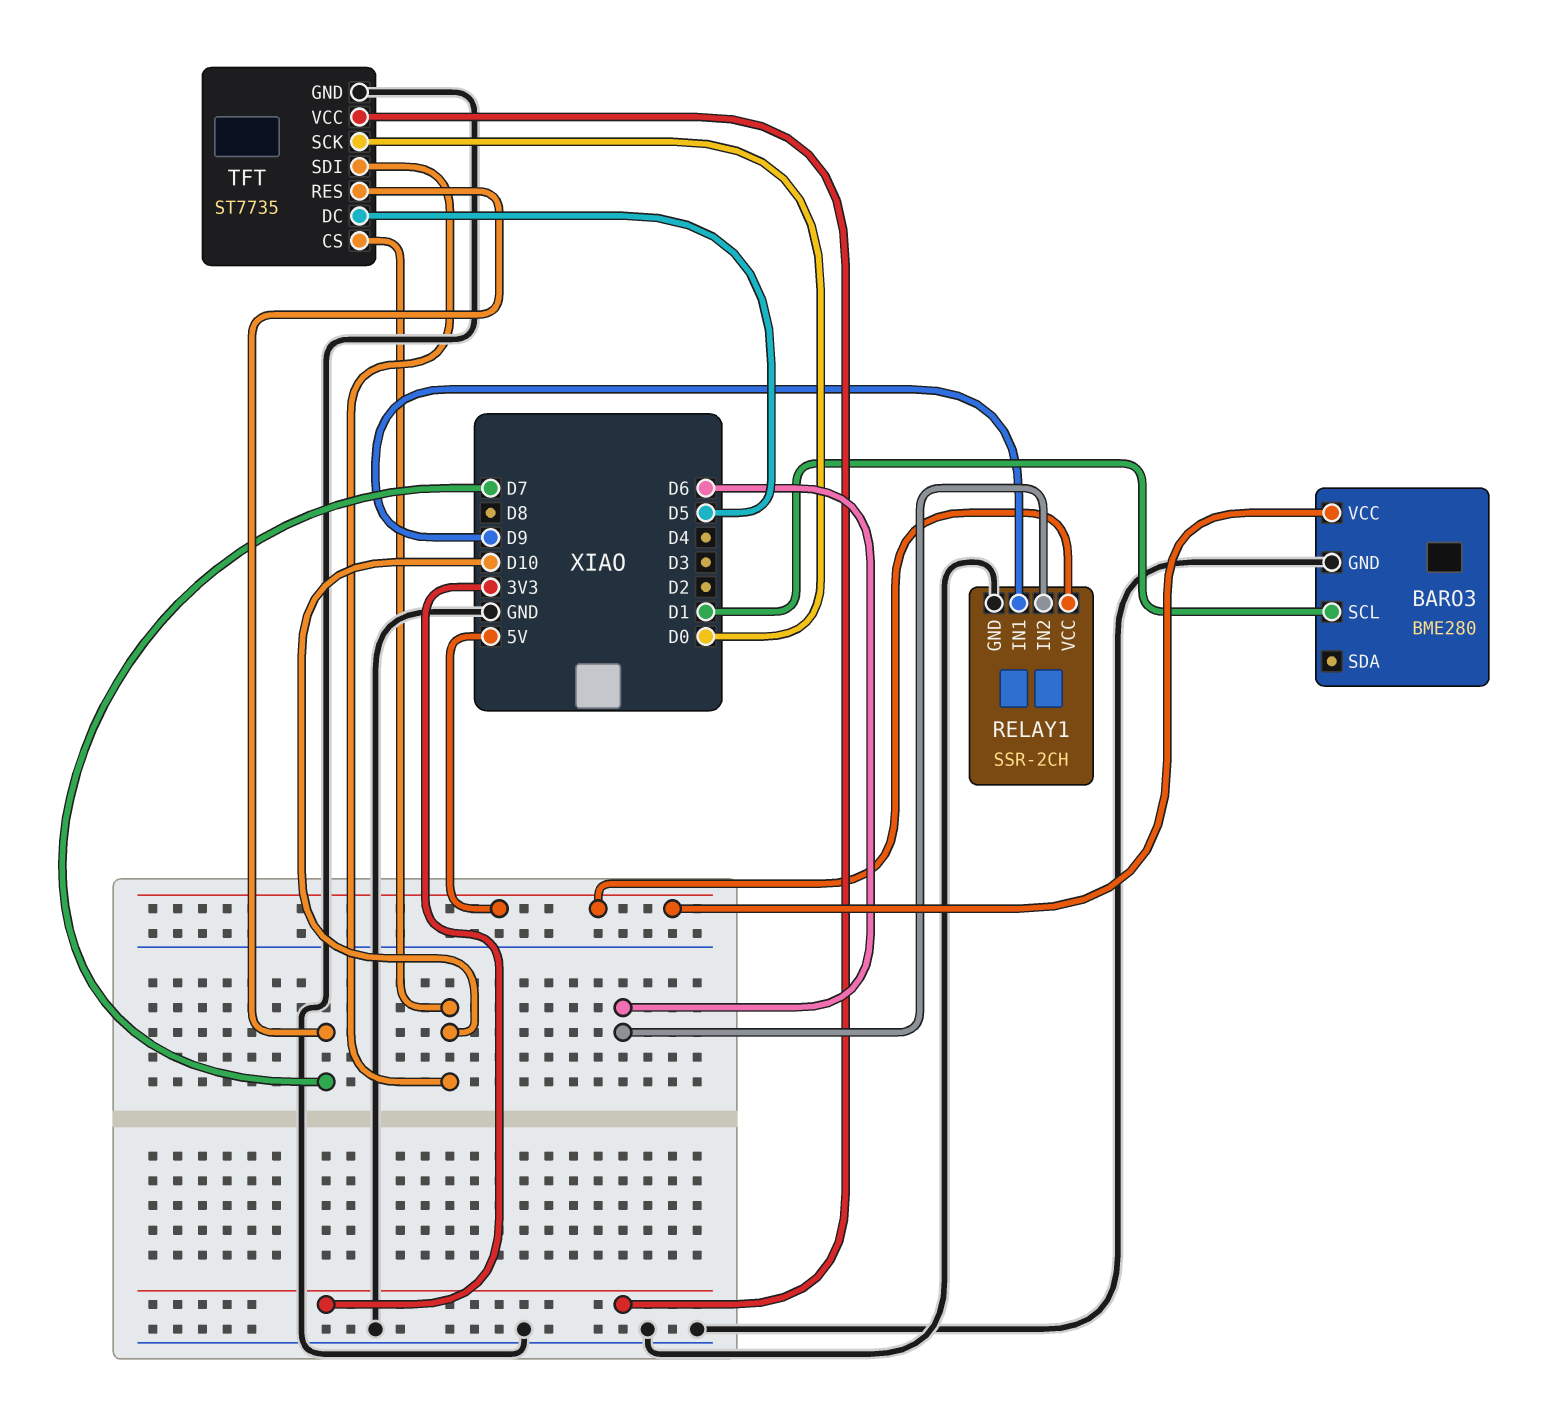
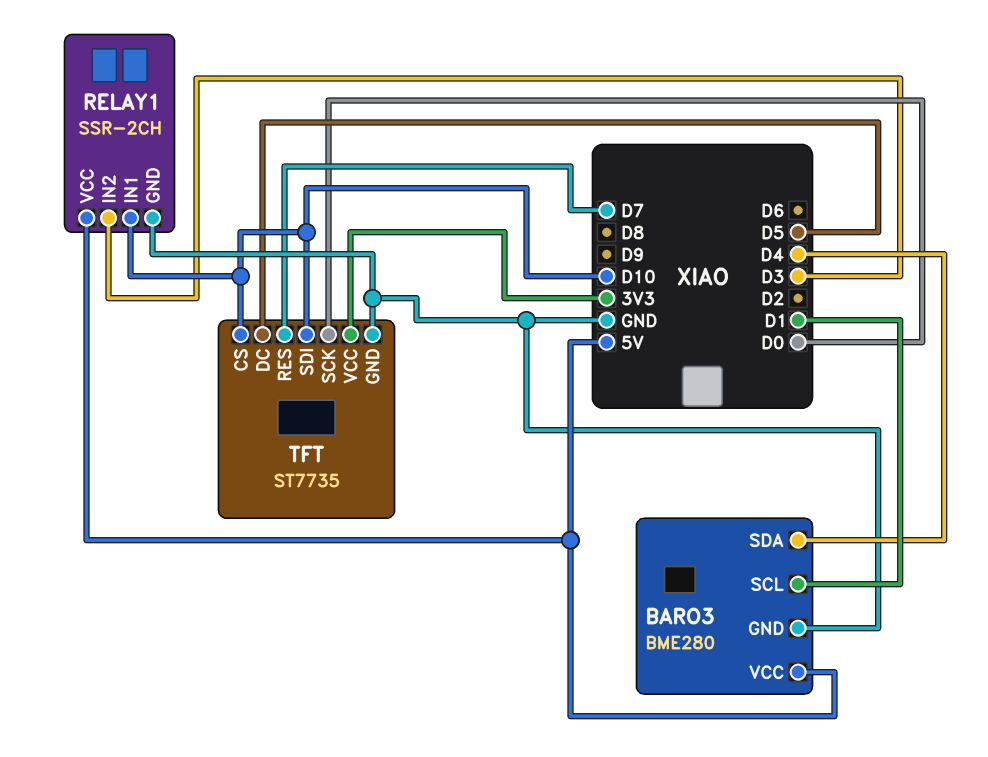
BARO3 pin SDA: none -> D4
RELAY1 pin IN1: D9 -> D10
RELAY1 pin IN2: D6 -> D3

